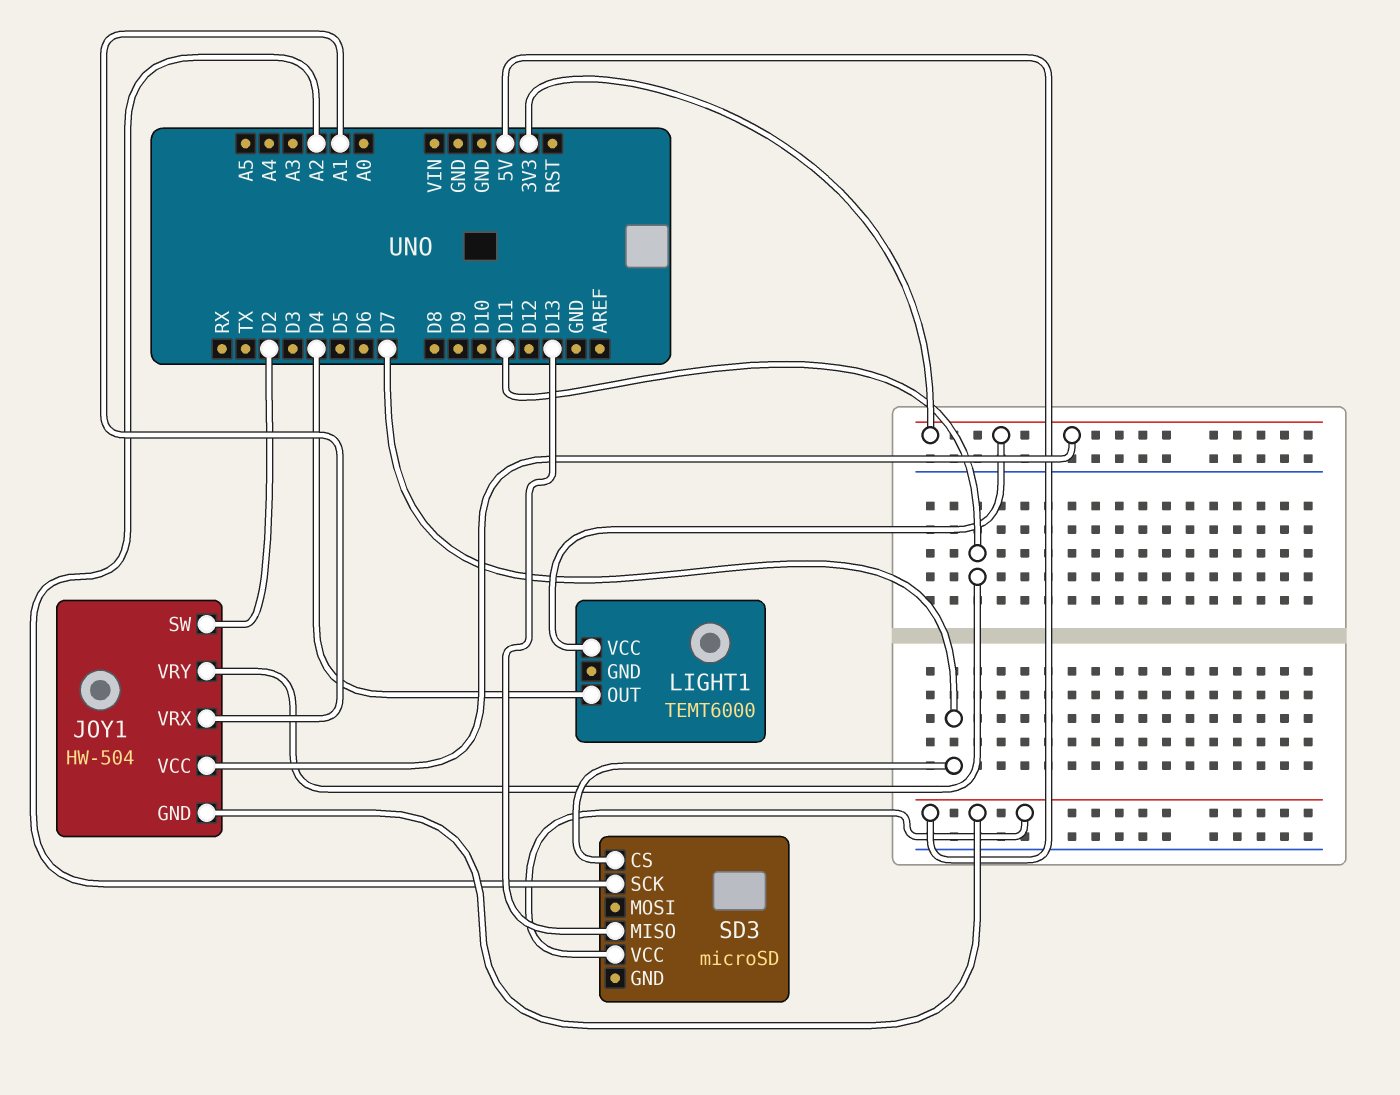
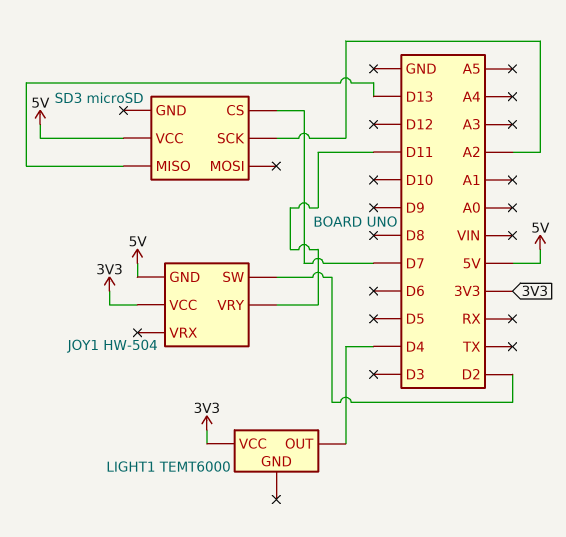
JOY1 pin VRX: A1 -> none

